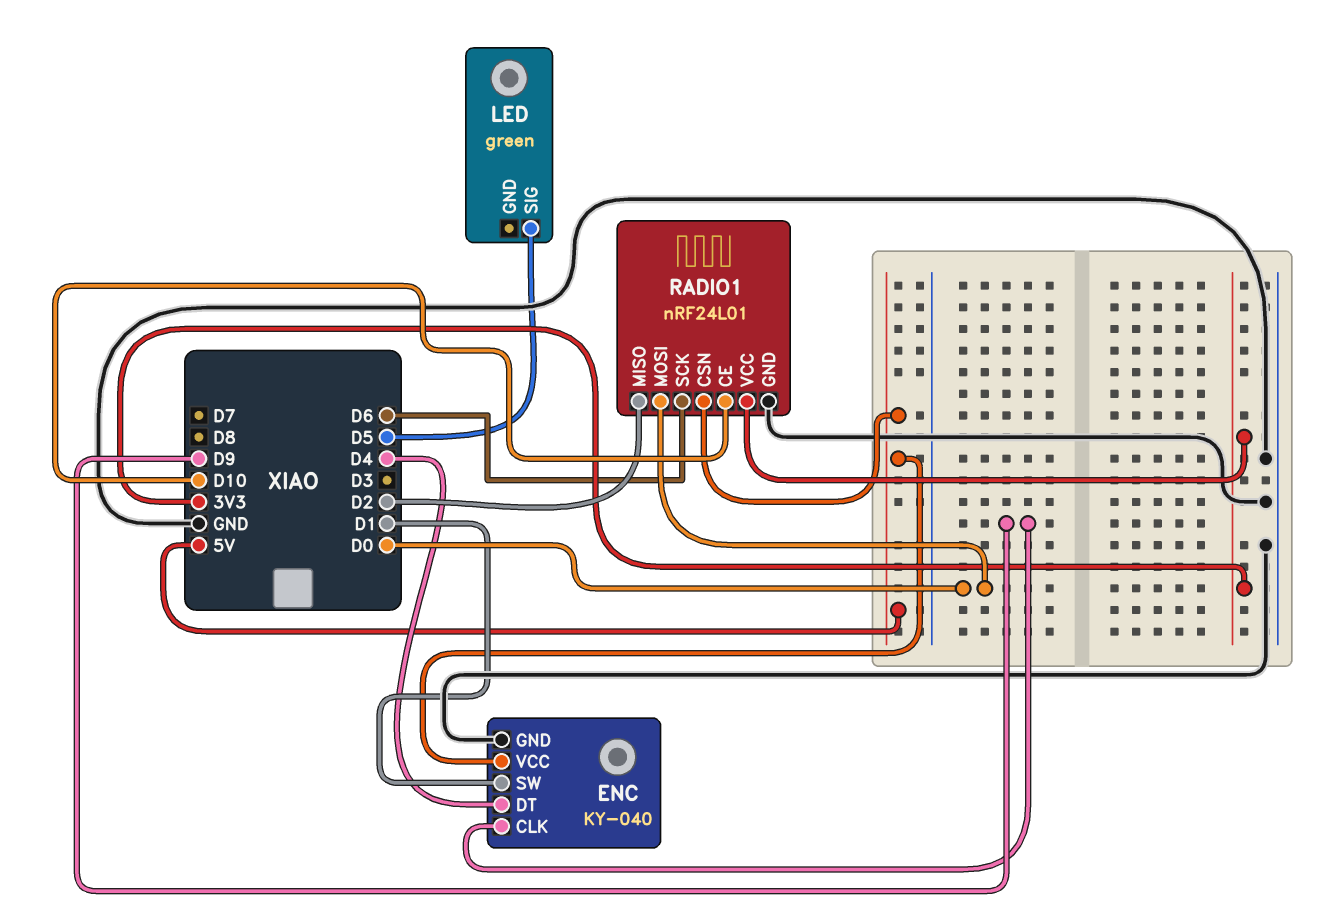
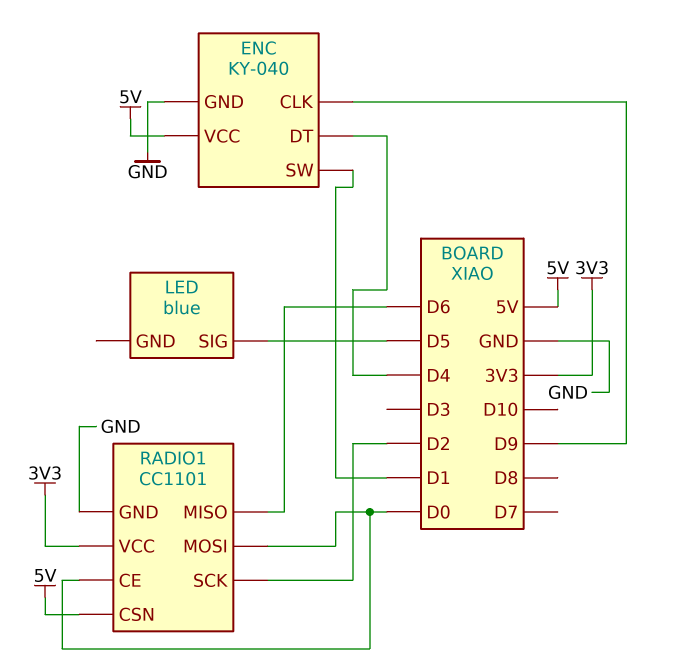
LED: green -> blue
RADIO1: nRF24L01 -> CC1101
RADIO1 pin CE: D10 -> D0
RADIO1 pin MISO: D2 -> D6
RADIO1 pin SCK: D6 -> D2

